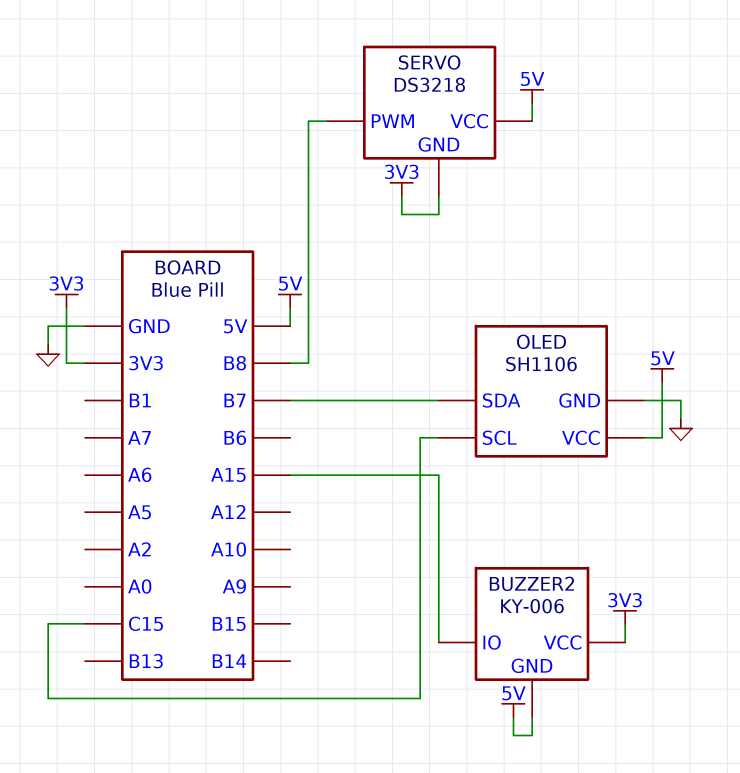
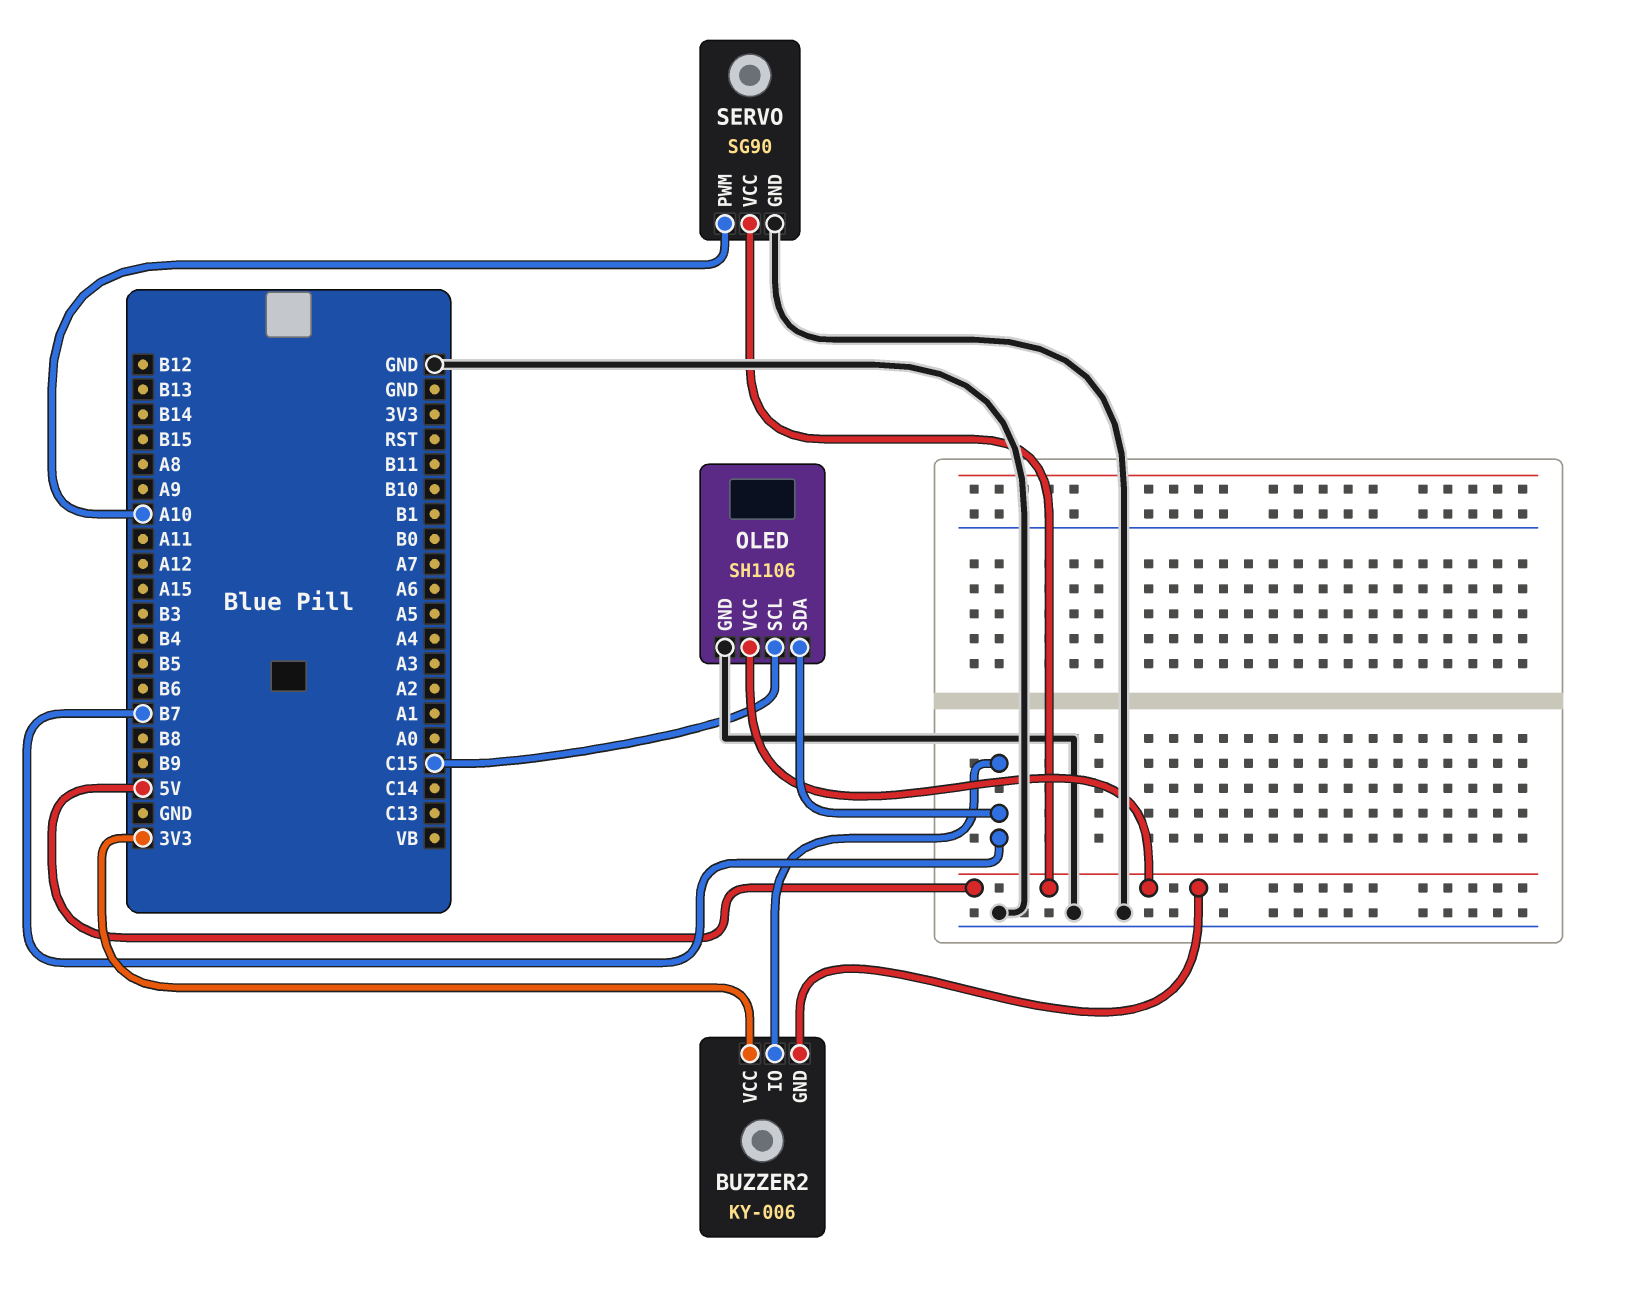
BUZZER2 pin IO: A15 -> B7
SERVO: DS3218 -> SG90
SERVO pin GND: 3V3 -> GND
SERVO pin PWM: B8 -> A10

